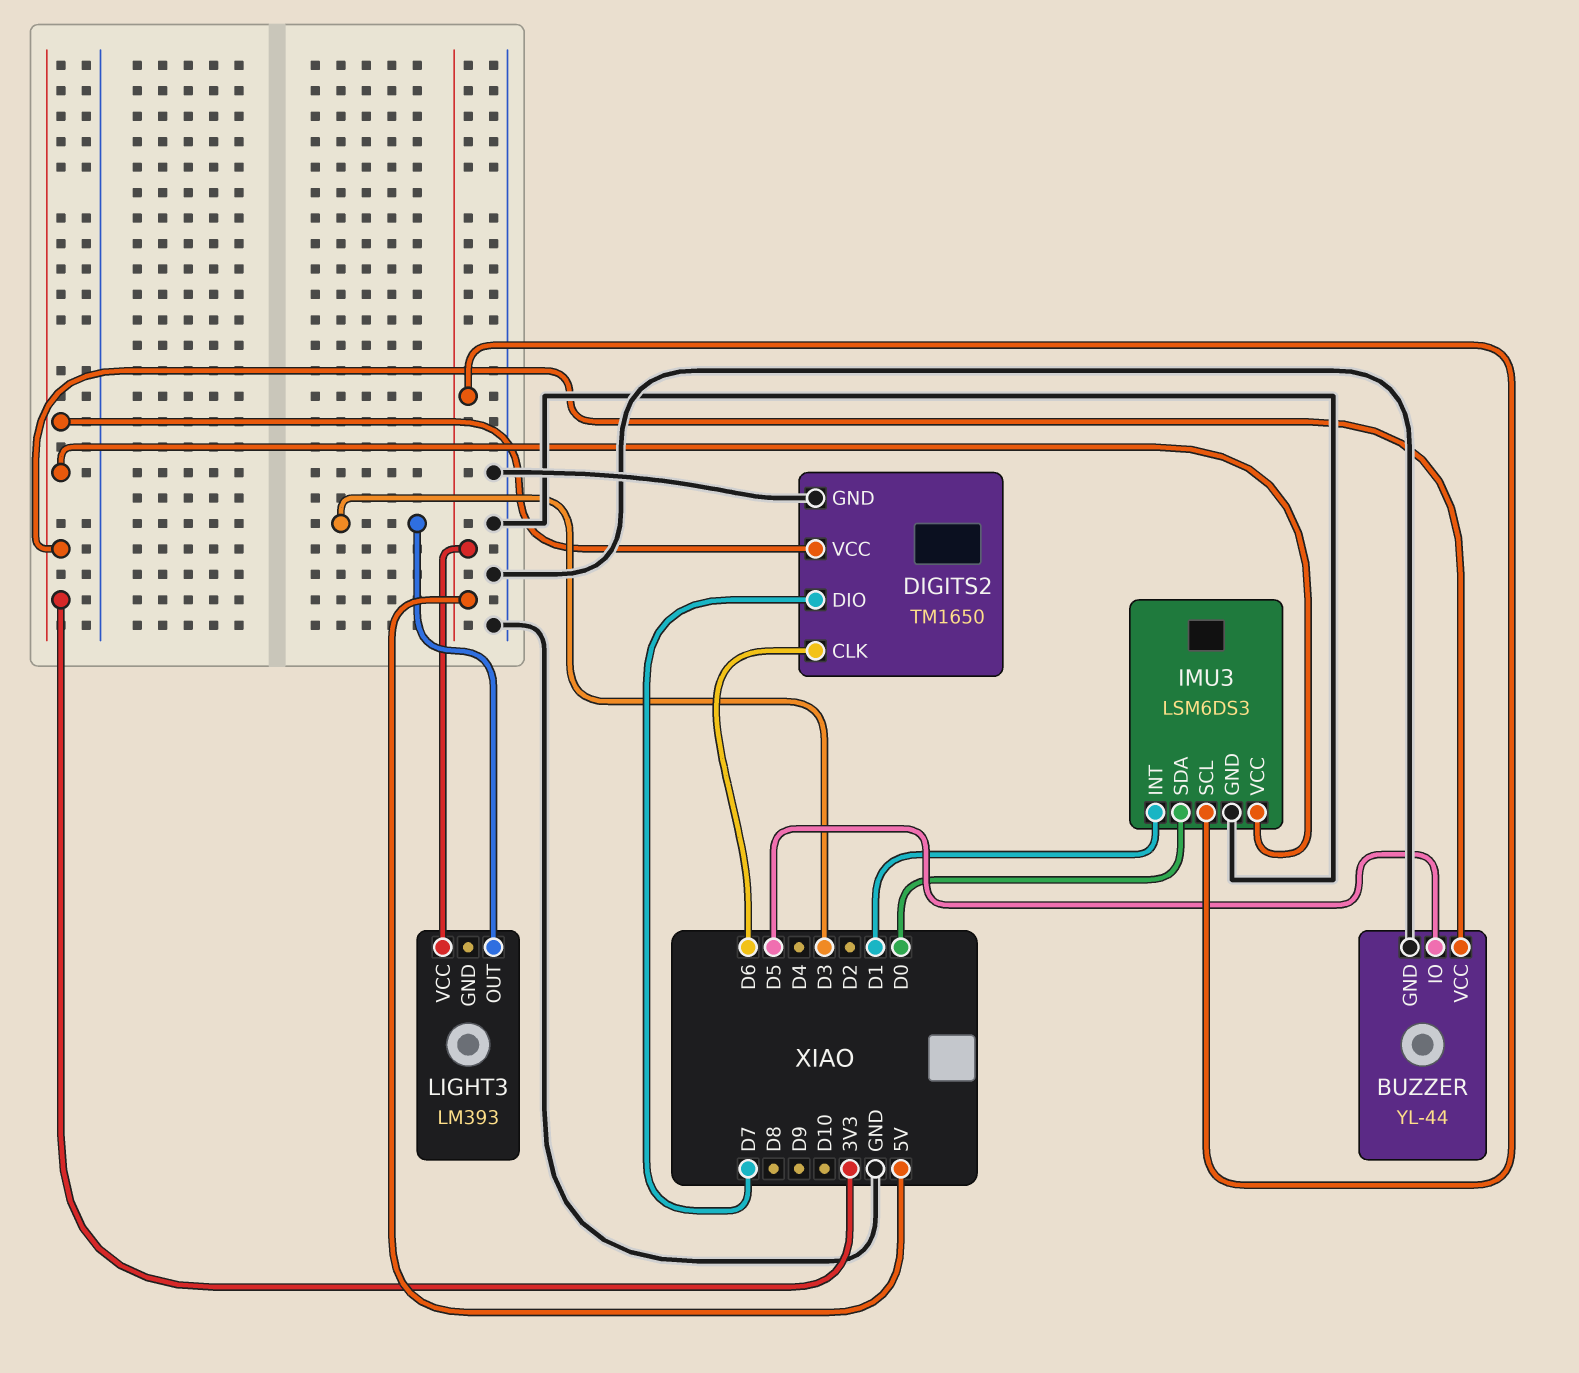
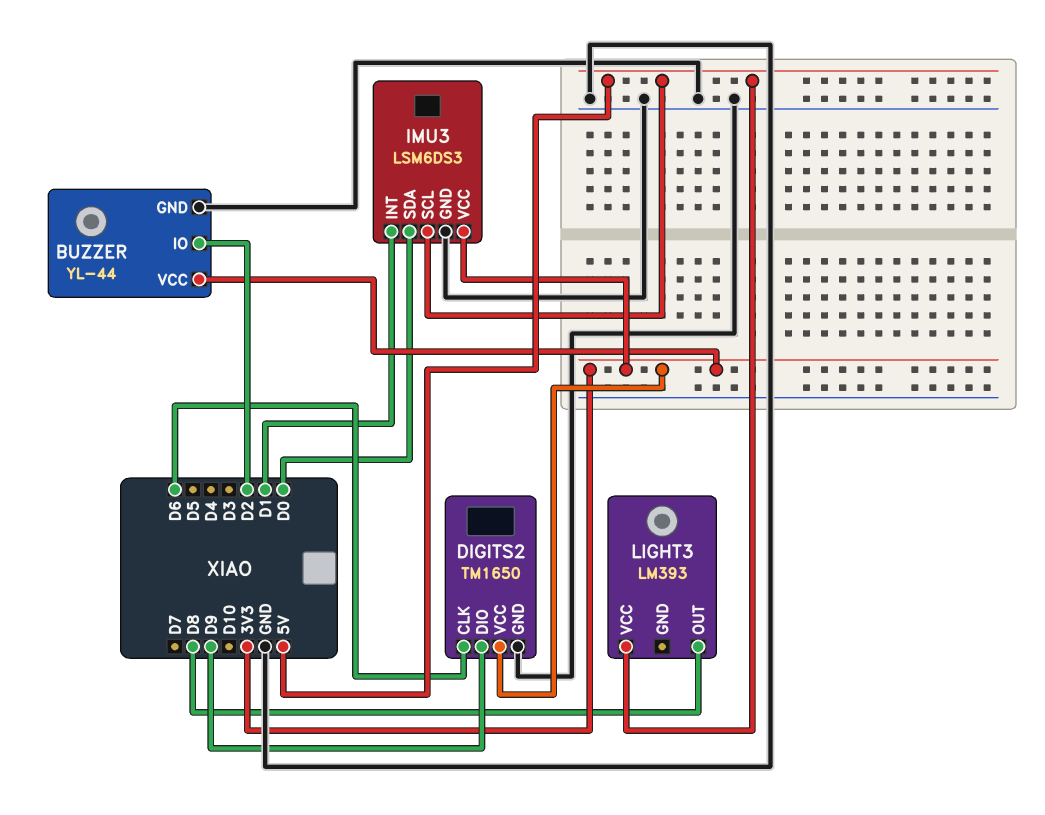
BUZZER pin IO: D5 -> D2
DIGITS2 pin DIO: D7 -> D9
LIGHT3 pin OUT: D3 -> D8

